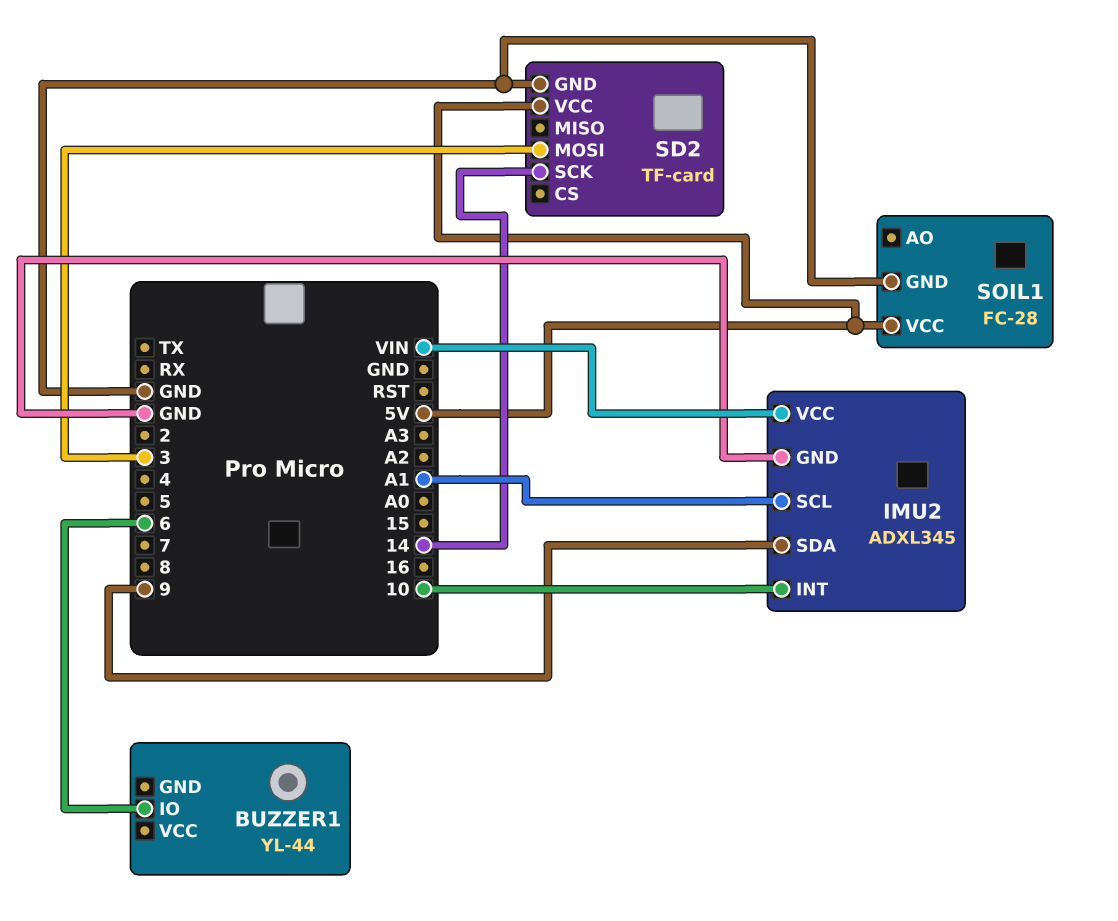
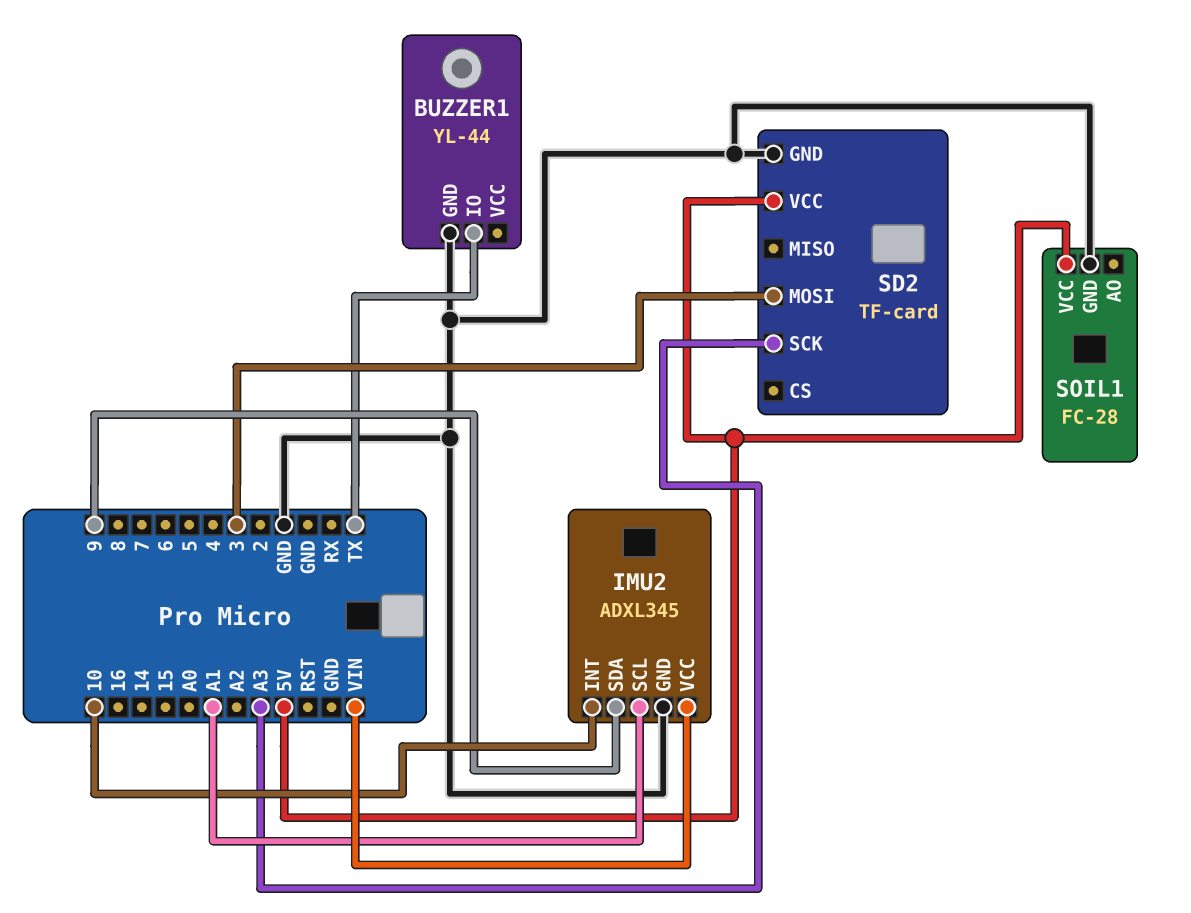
BUZZER1 pin GND: none -> GND
BUZZER1 pin IO: 6 -> TX
SD2 pin SCK: 14 -> A3

